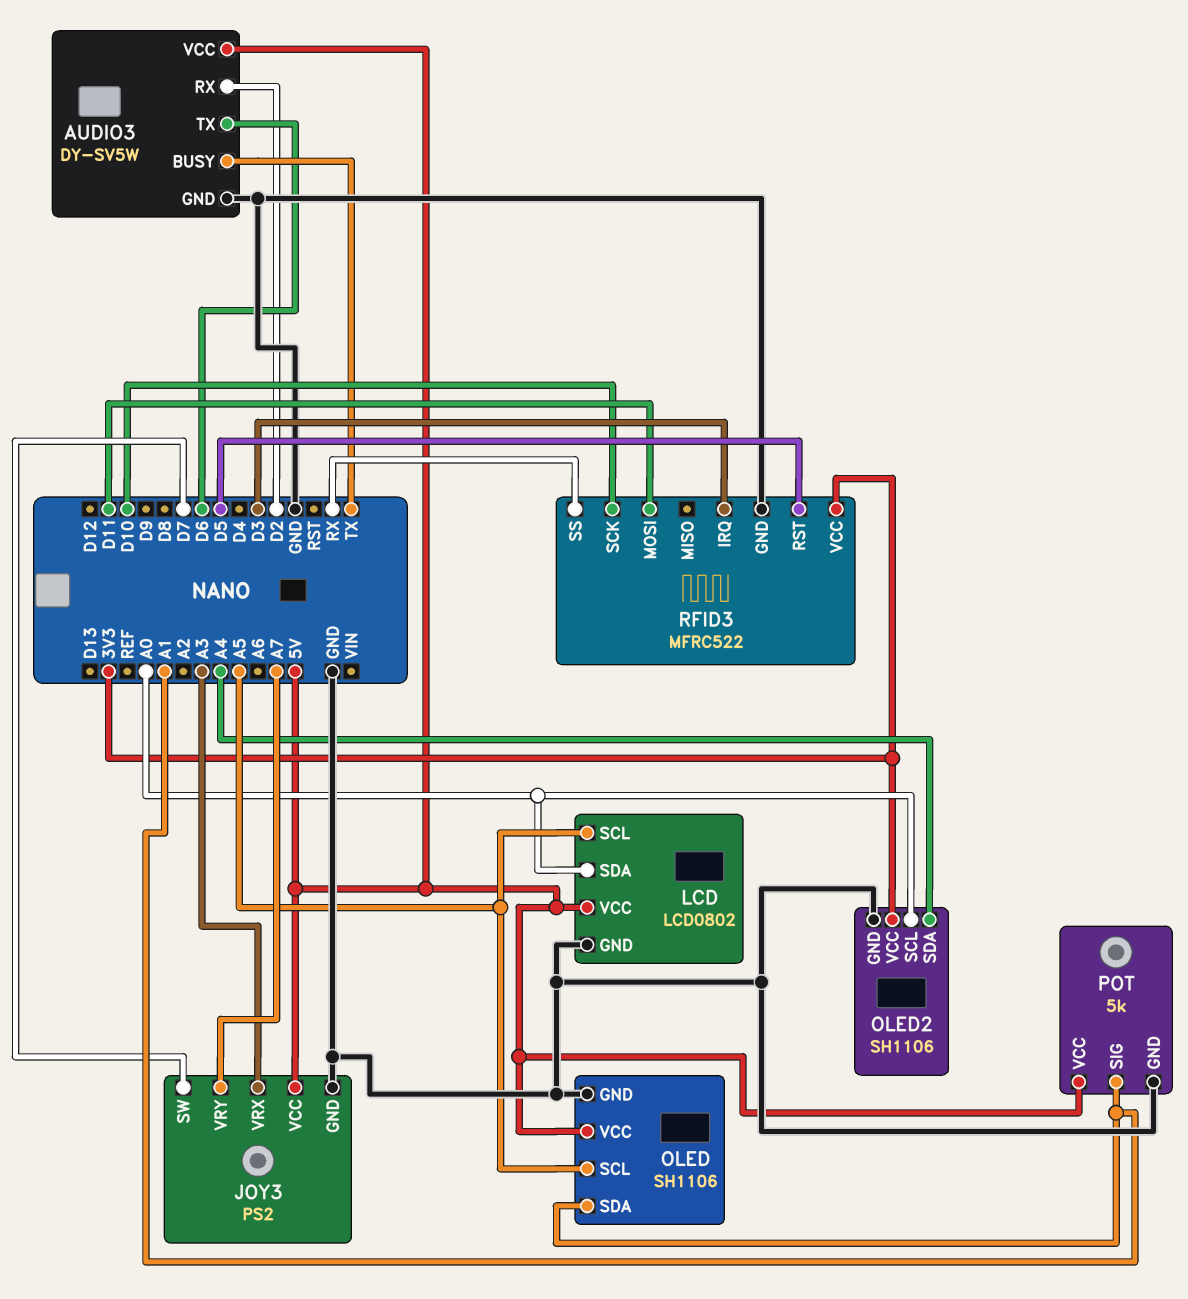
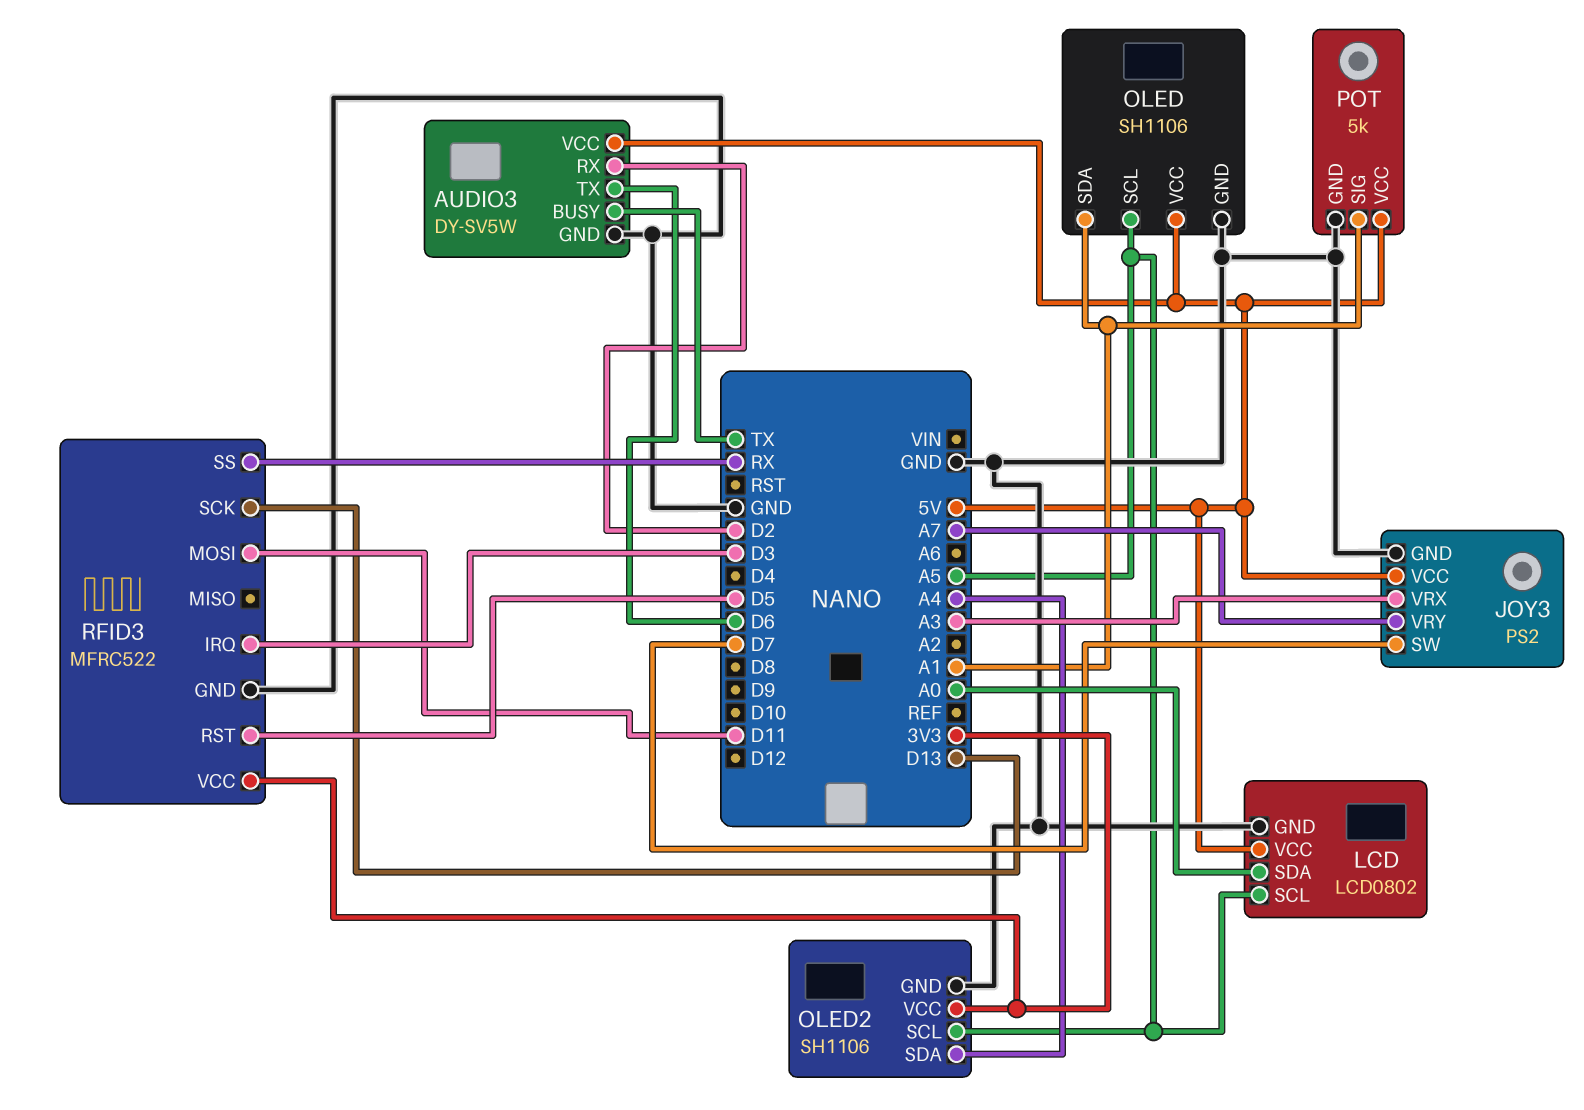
OLED2 pin SCL: A0 -> A5
RFID3 pin SCK: D10 -> D13

